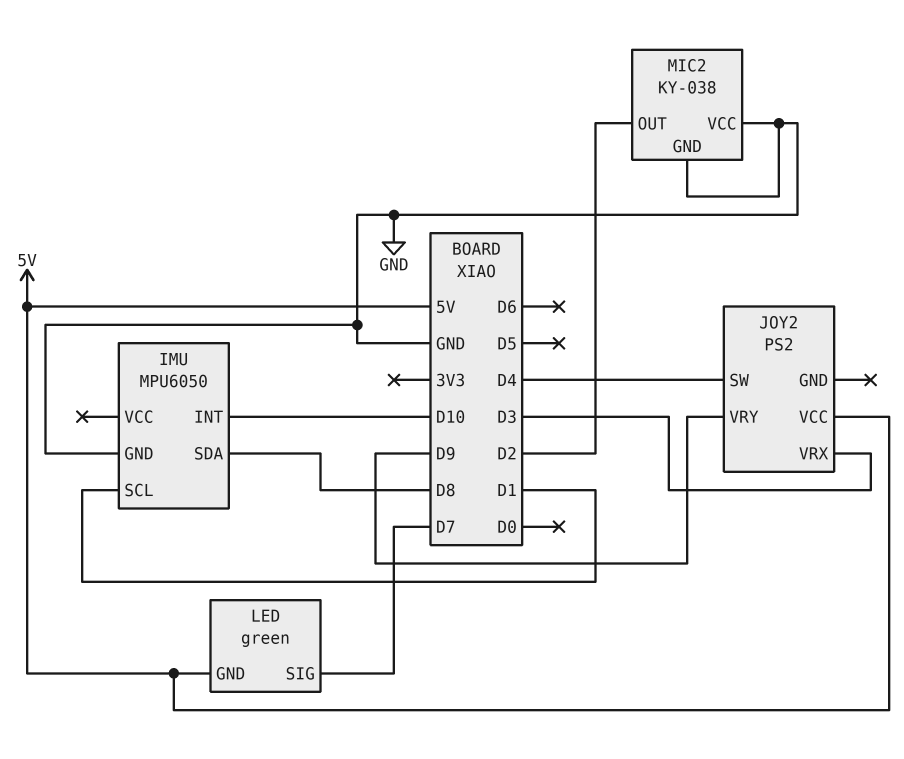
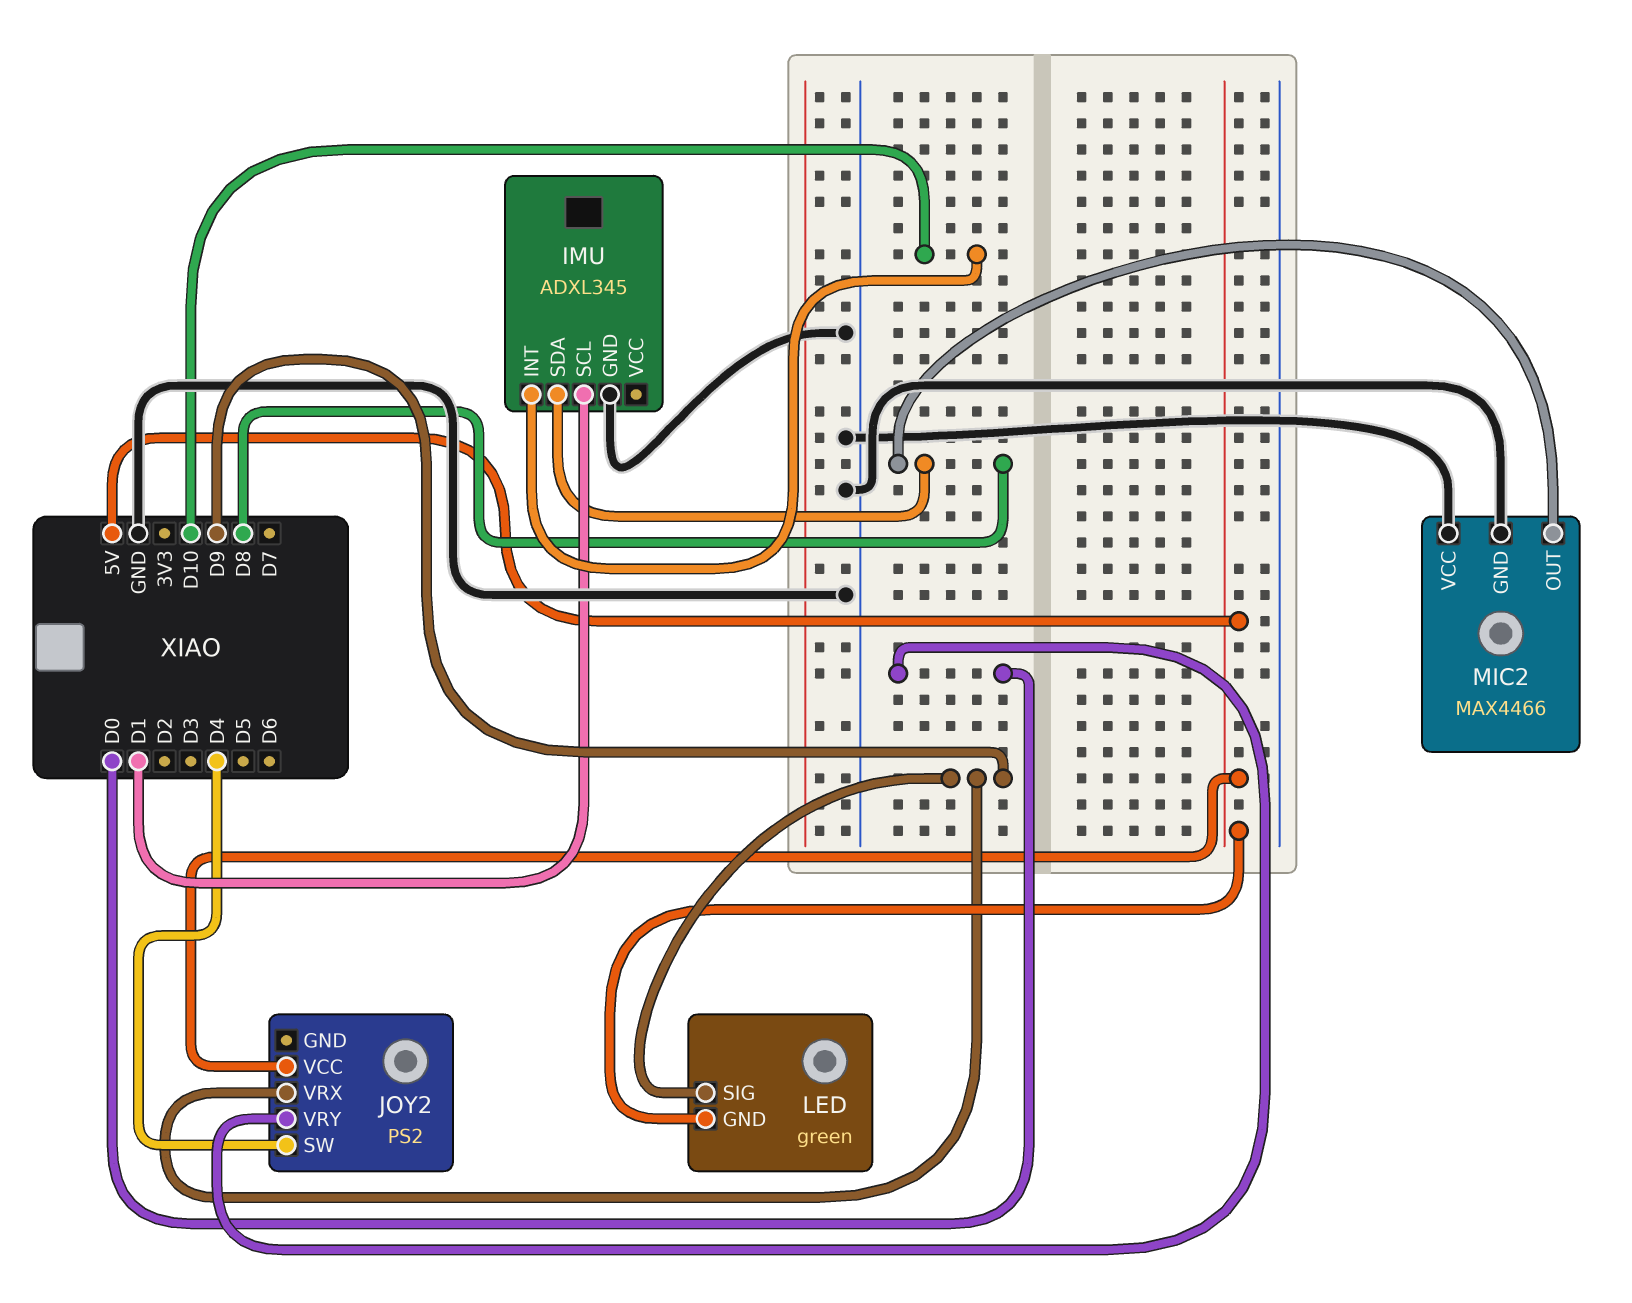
IMU: MPU6050 -> ADXL345
JOY2 pin VRX: D3 -> D9
JOY2 pin VRY: D9 -> D0
LED pin SIG: D7 -> D9
MIC2: KY-038 -> MAX4466
MIC2 pin OUT: D2 -> D8

